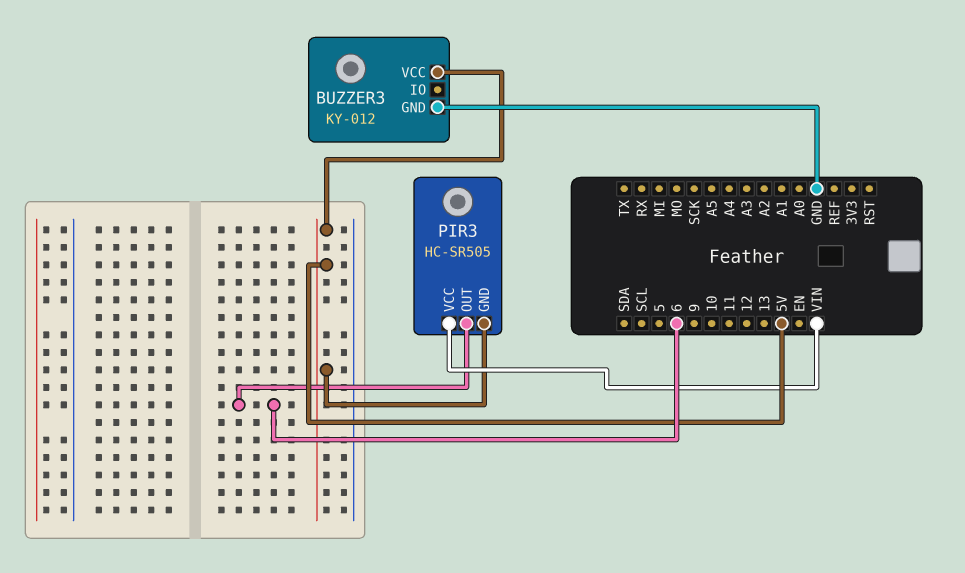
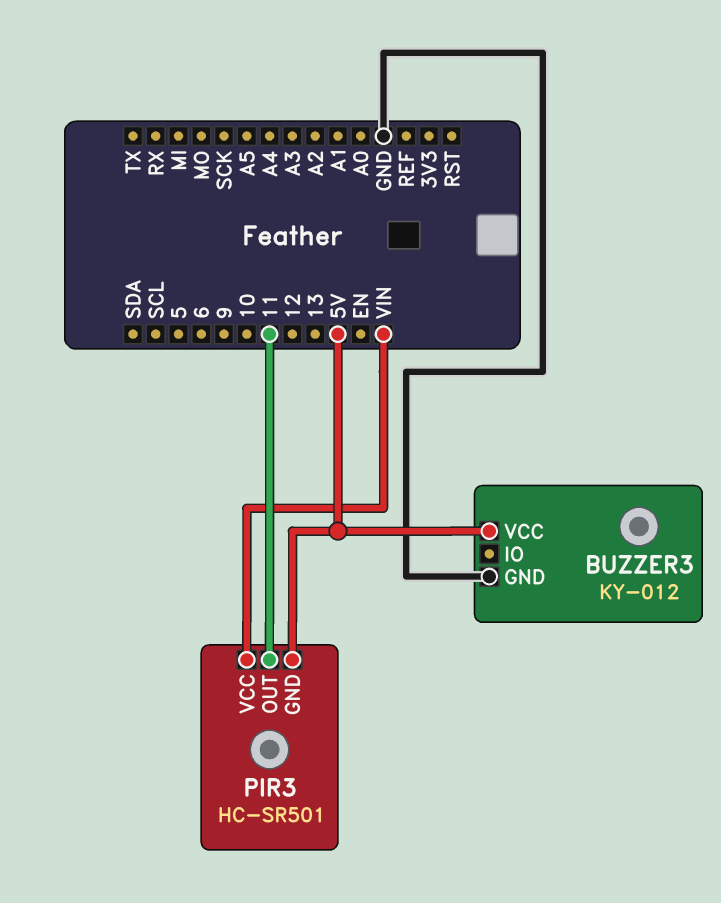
PIR3: HC-SR505 -> HC-SR501
PIR3 pin OUT: 6 -> 11

